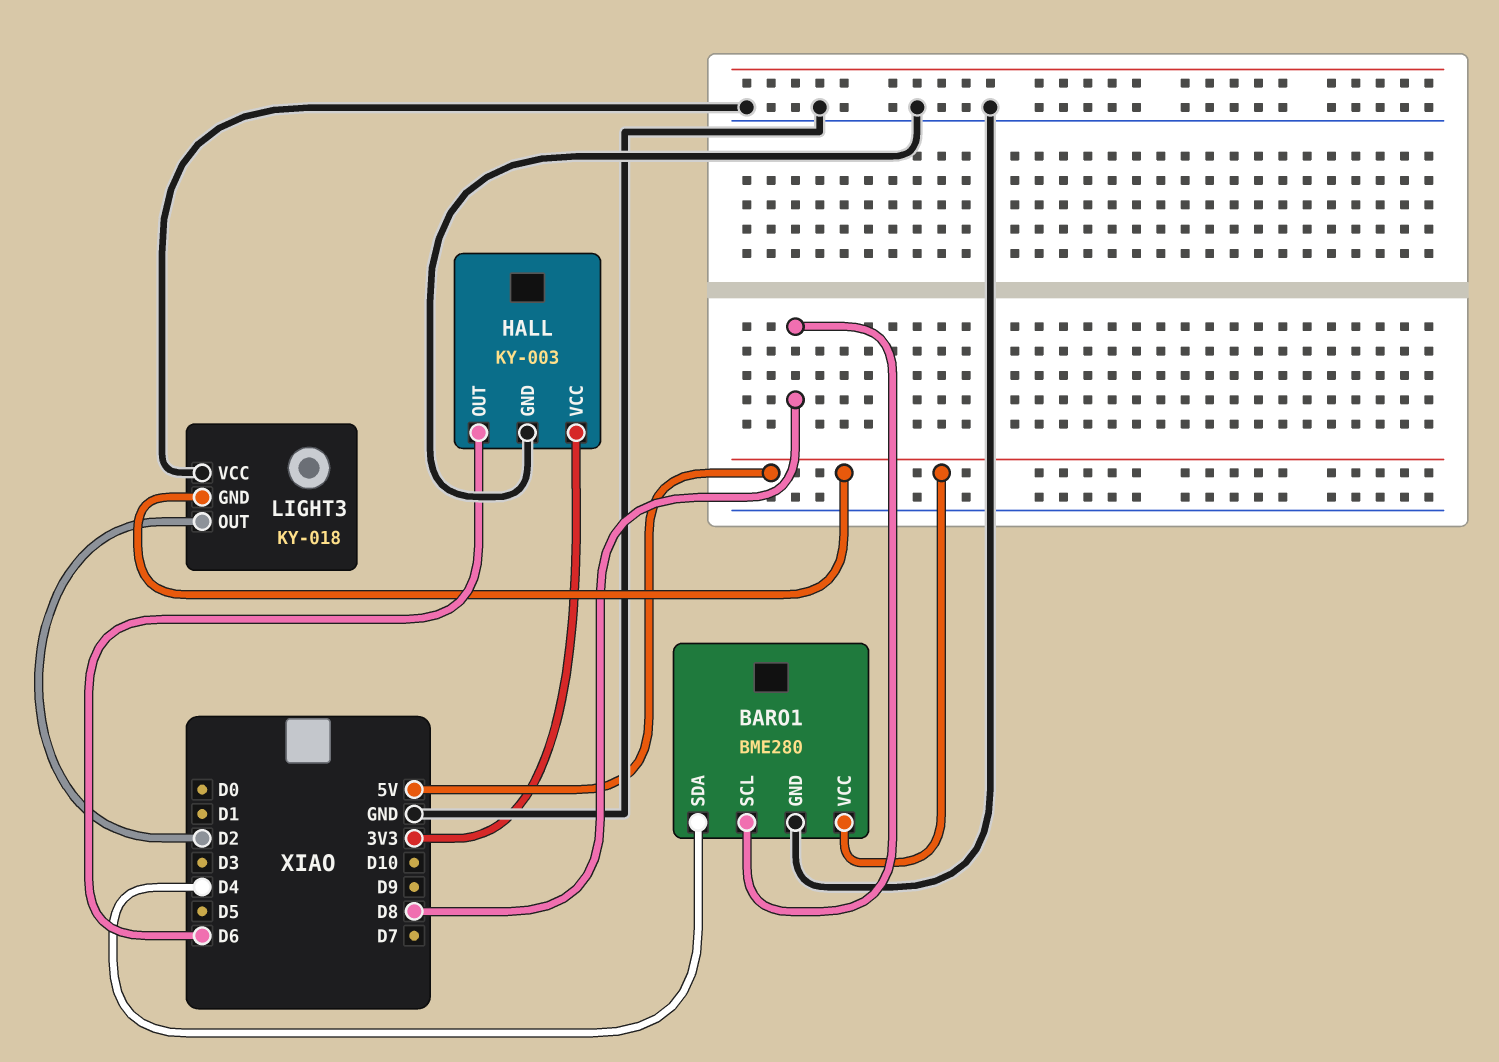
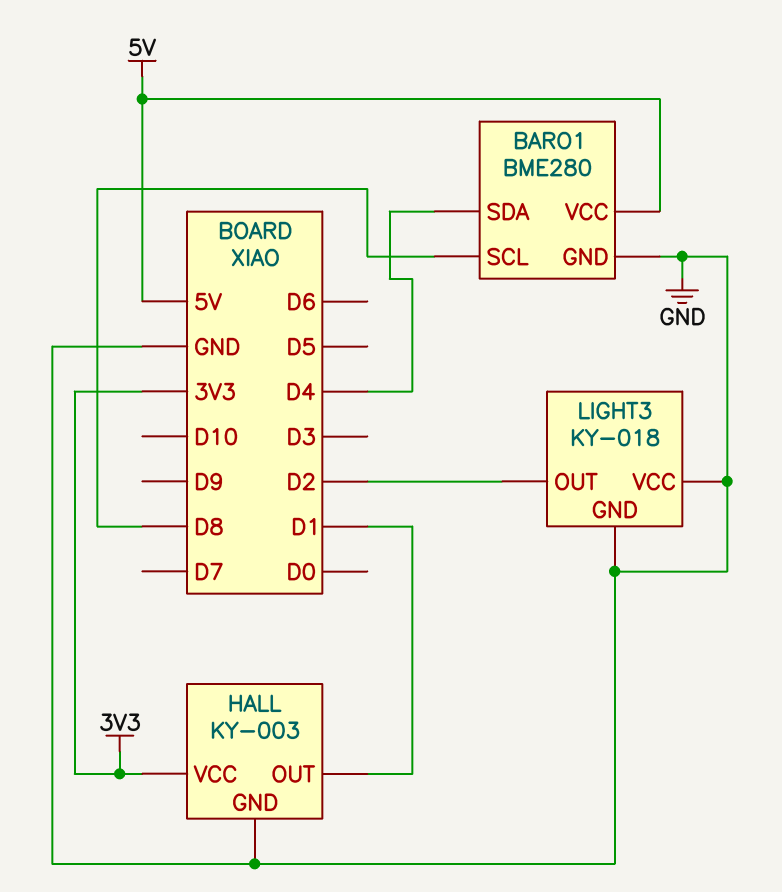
HALL pin OUT: D6 -> D1
LIGHT3 pin GND: 5V -> GND

